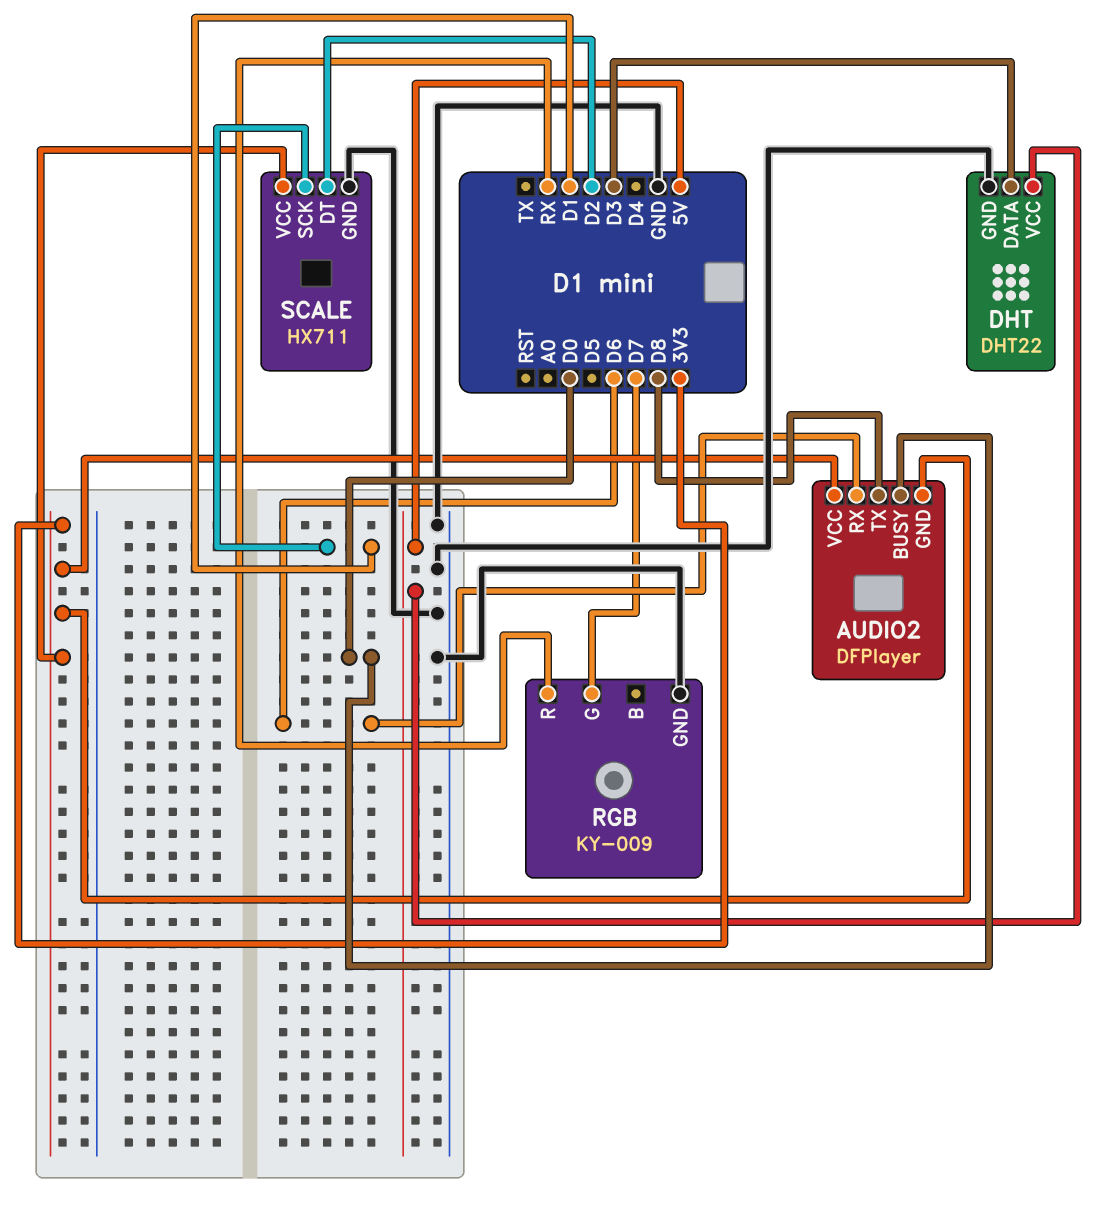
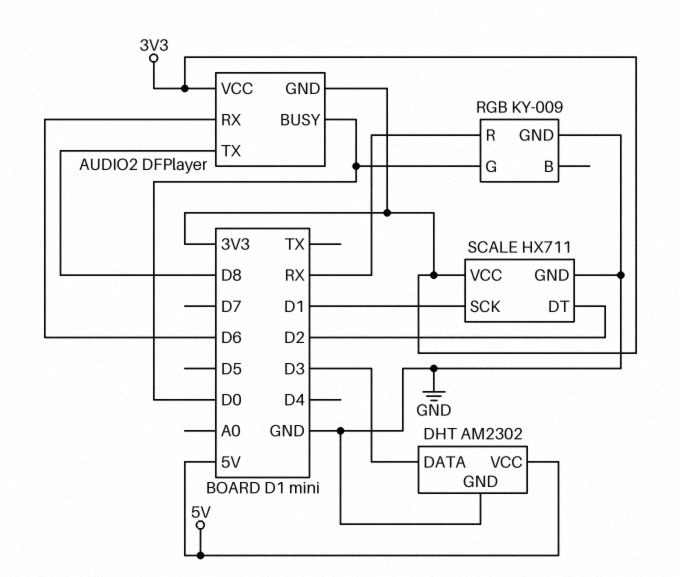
DHT: DHT22 -> AM2302
RGB pin G: D7 -> D0

